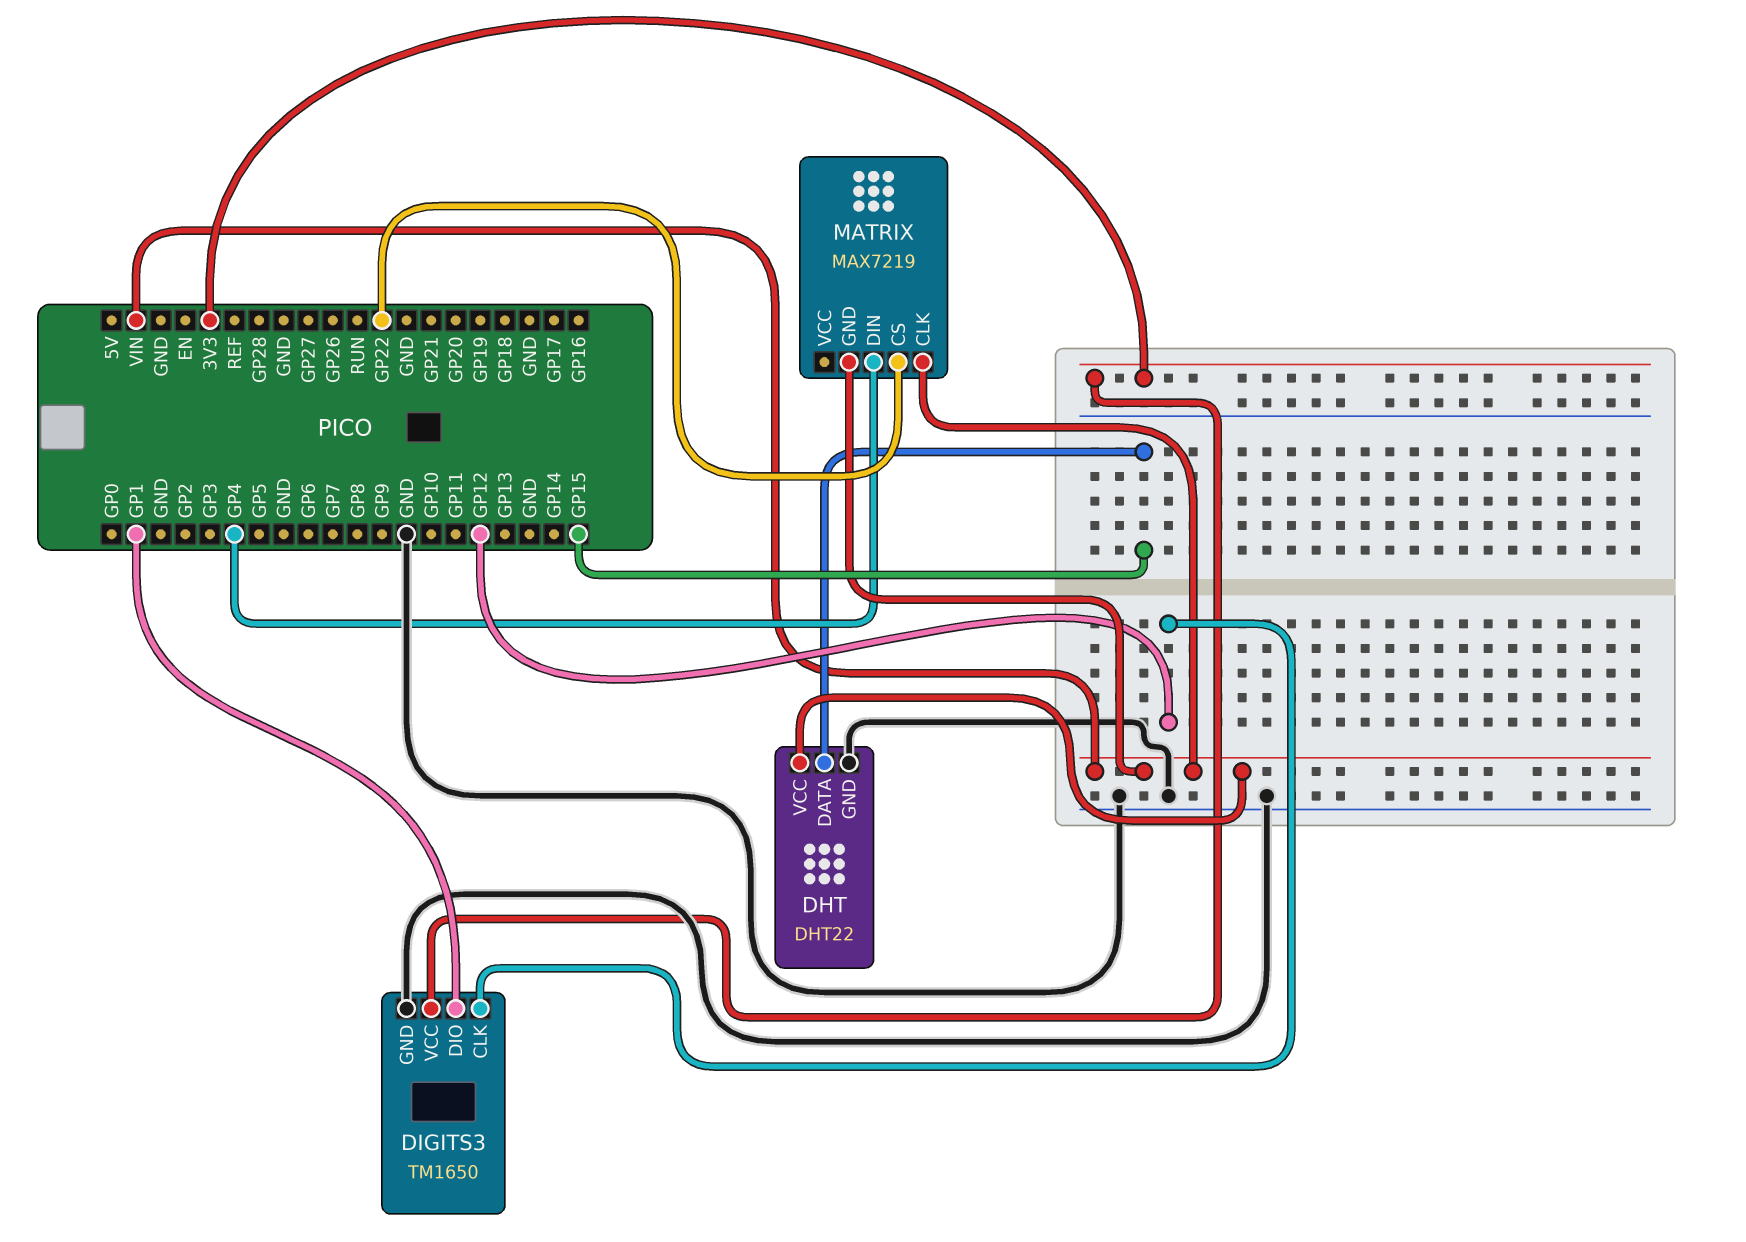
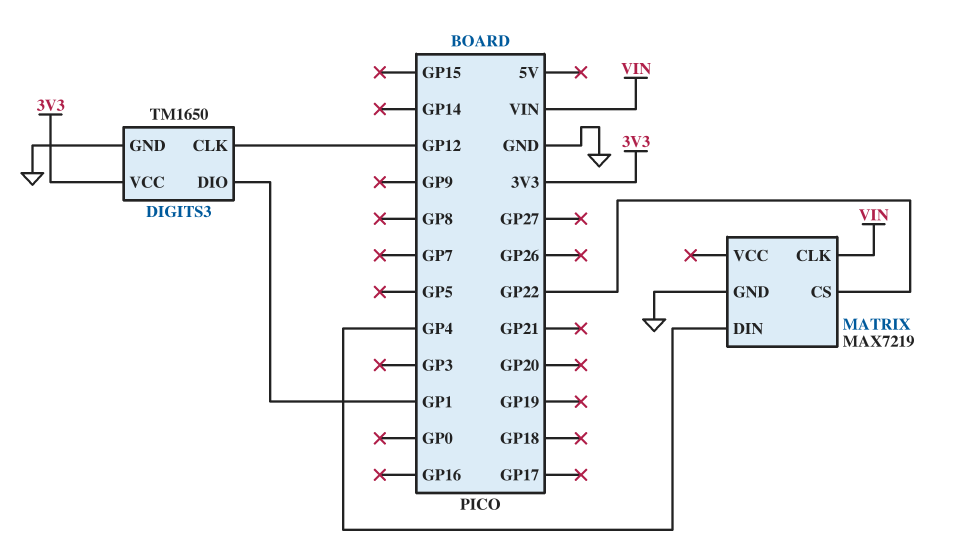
DHT: DHT22 -> none
DHT pin DATA: GP15 -> none
DHT pin GND: GND -> none
DHT pin VCC: VIN -> none
MATRIX pin GND: VIN -> GND

